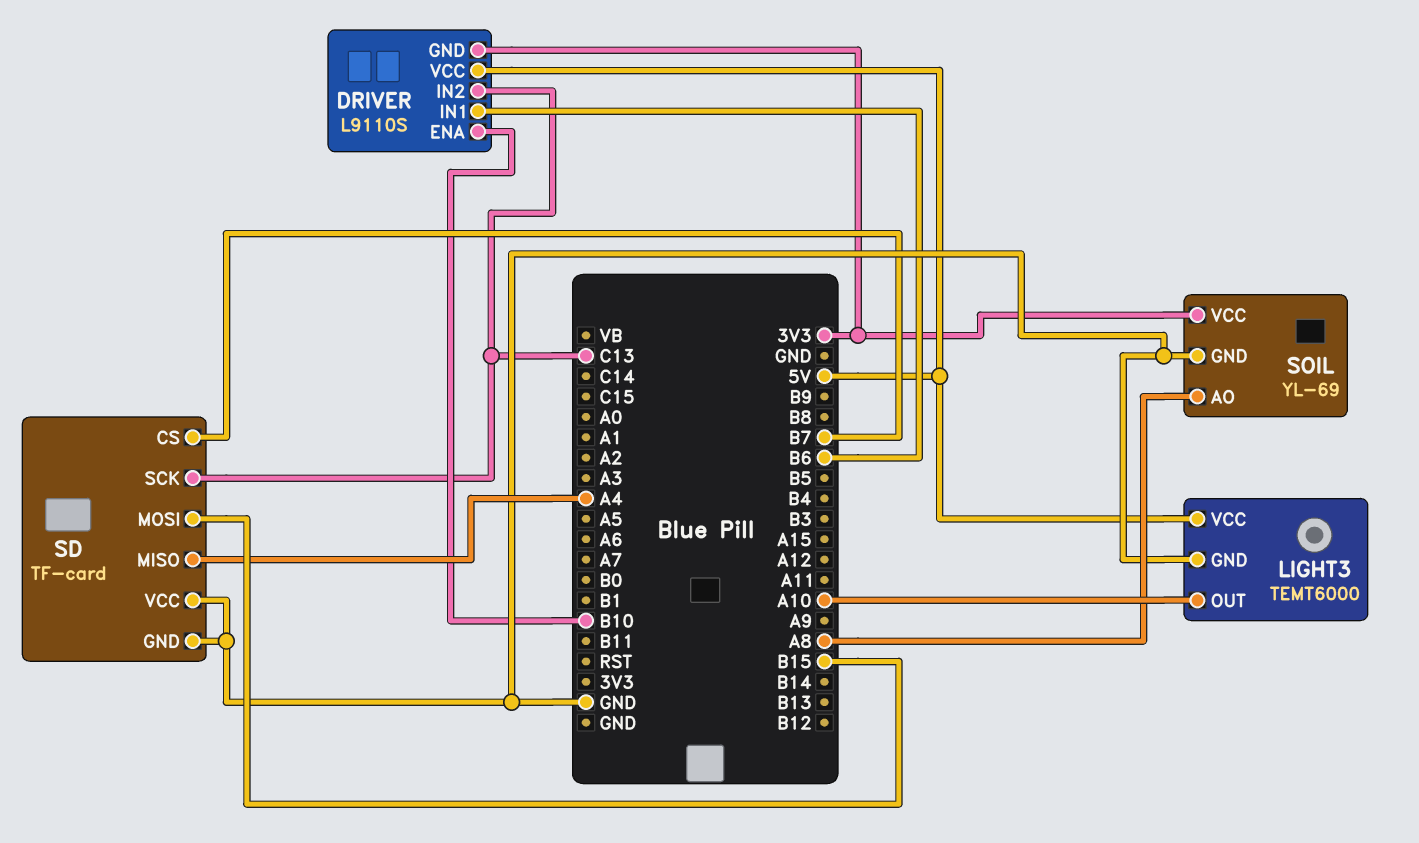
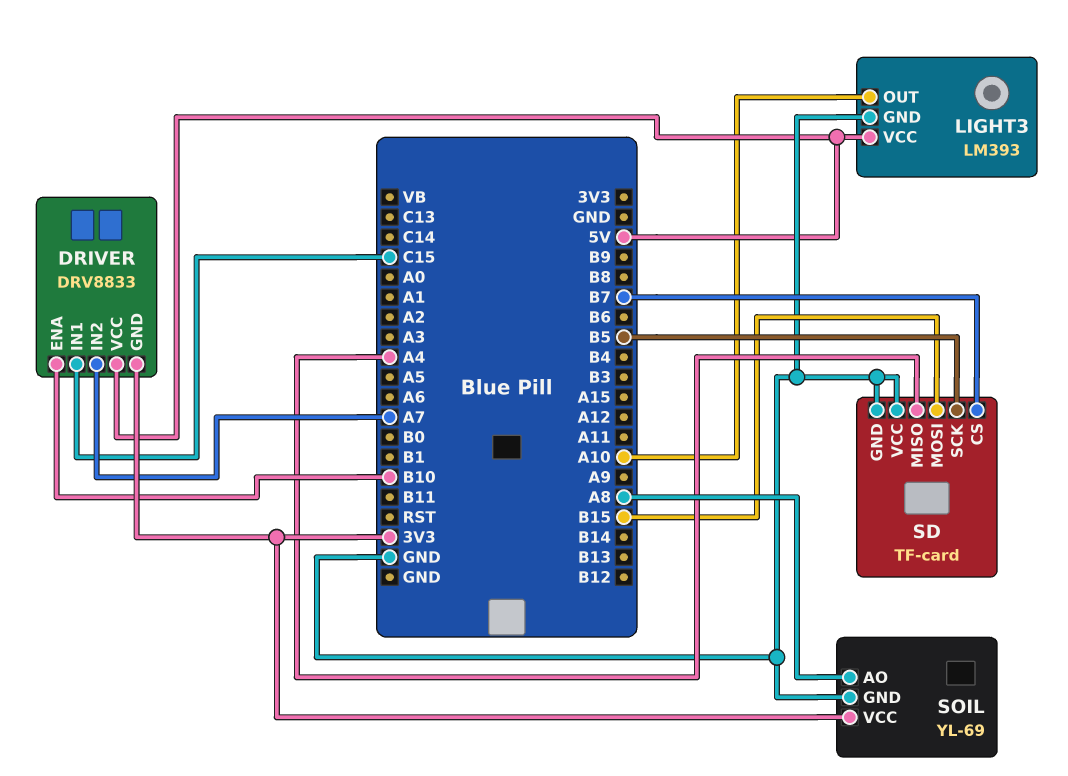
DRIVER: L9110S -> DRV8833
DRIVER pin IN1: B6 -> C15
DRIVER pin IN2: C13 -> A7
LIGHT3: TEMT6000 -> LM393
SD pin SCK: C13 -> B5

